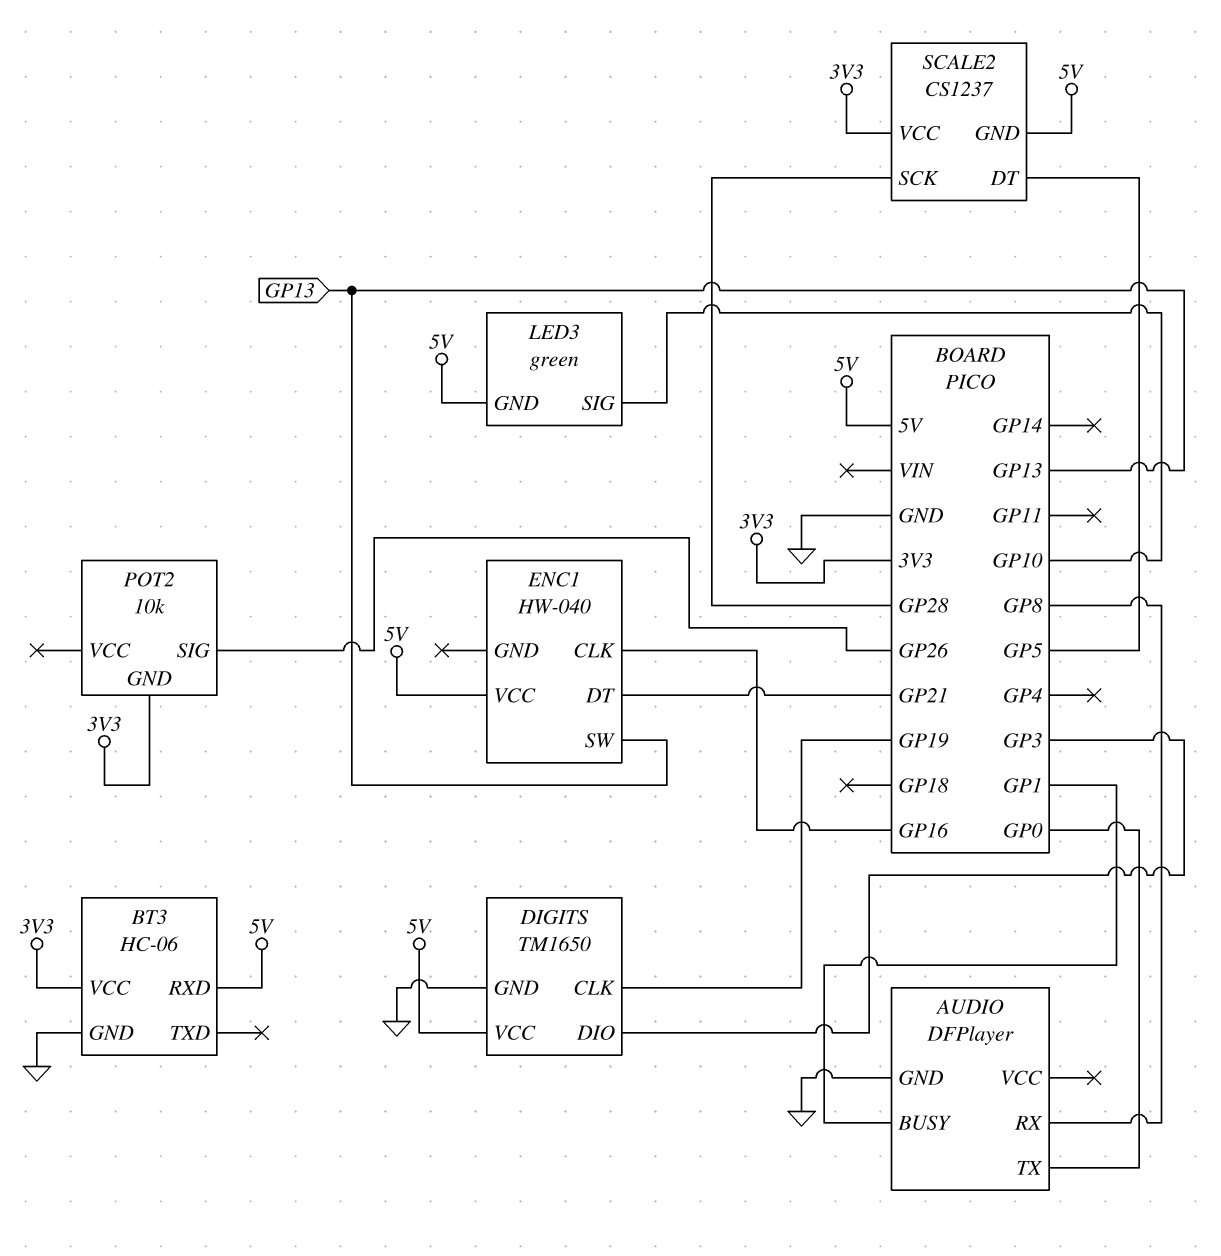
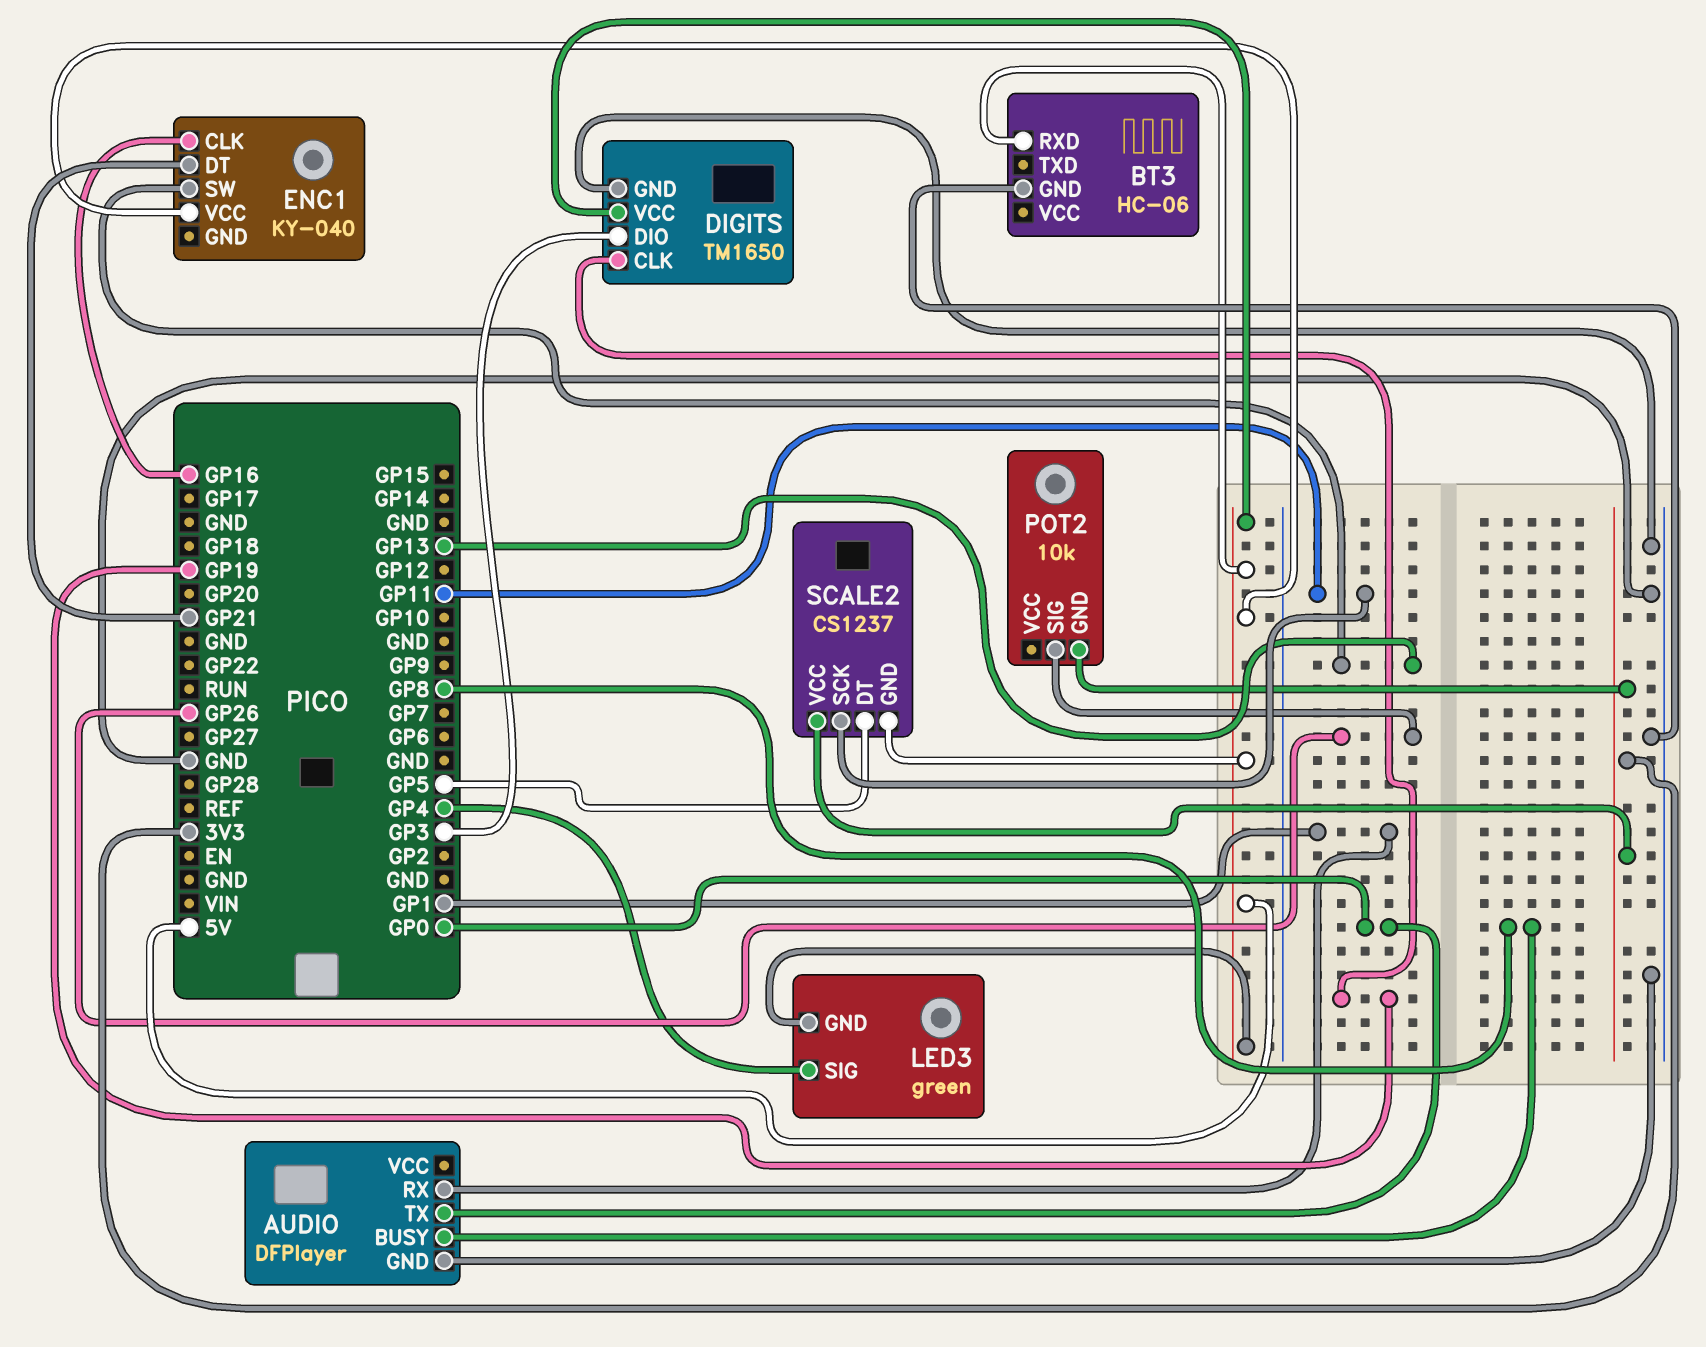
AUDIO pin BUSY: GP1 -> GP8
AUDIO pin RX: GP8 -> GP1
BT3 pin VCC: 3V3 -> none
ENC1: HW-040 -> KY-040
LED3 pin SIG: GP10 -> GP4
SCALE2 pin SCK: GP28 -> GP11

